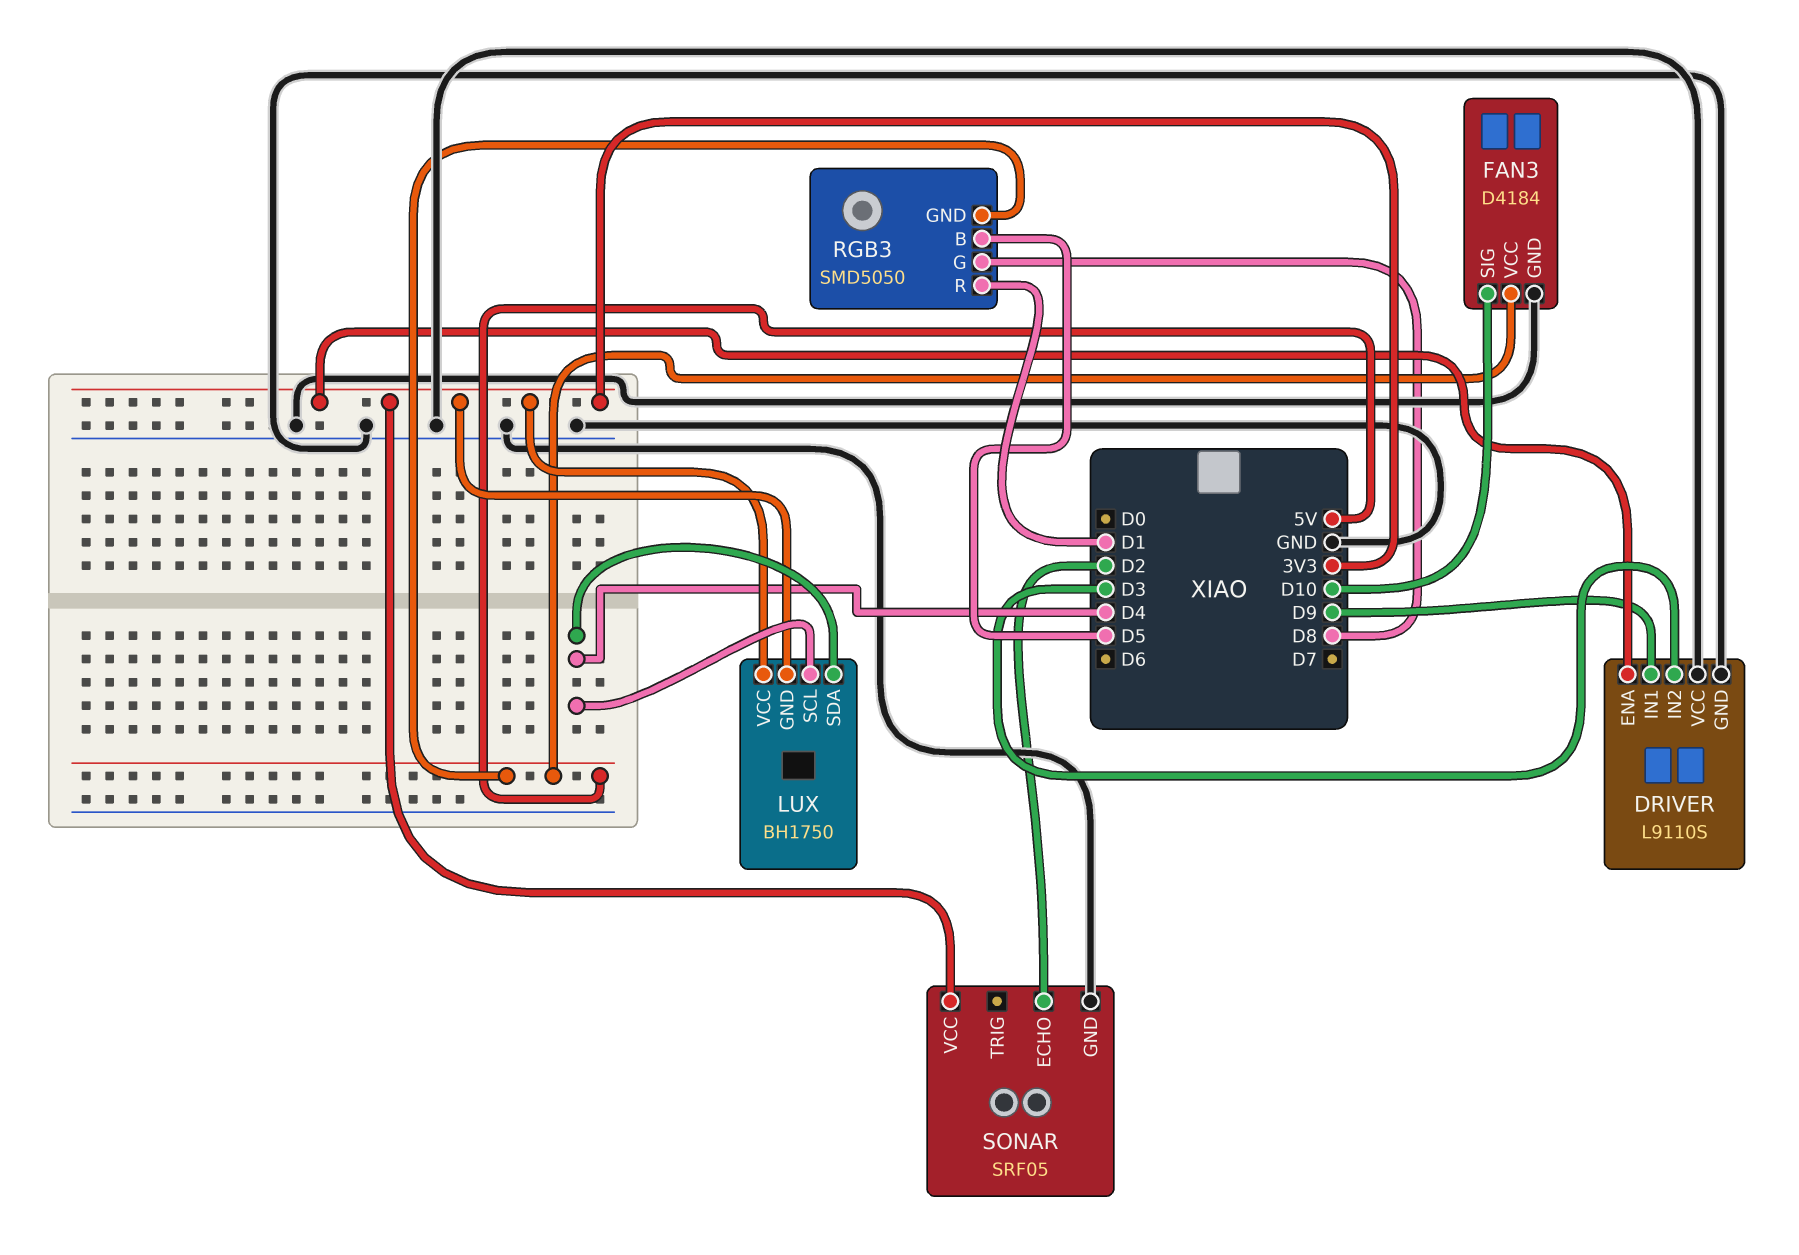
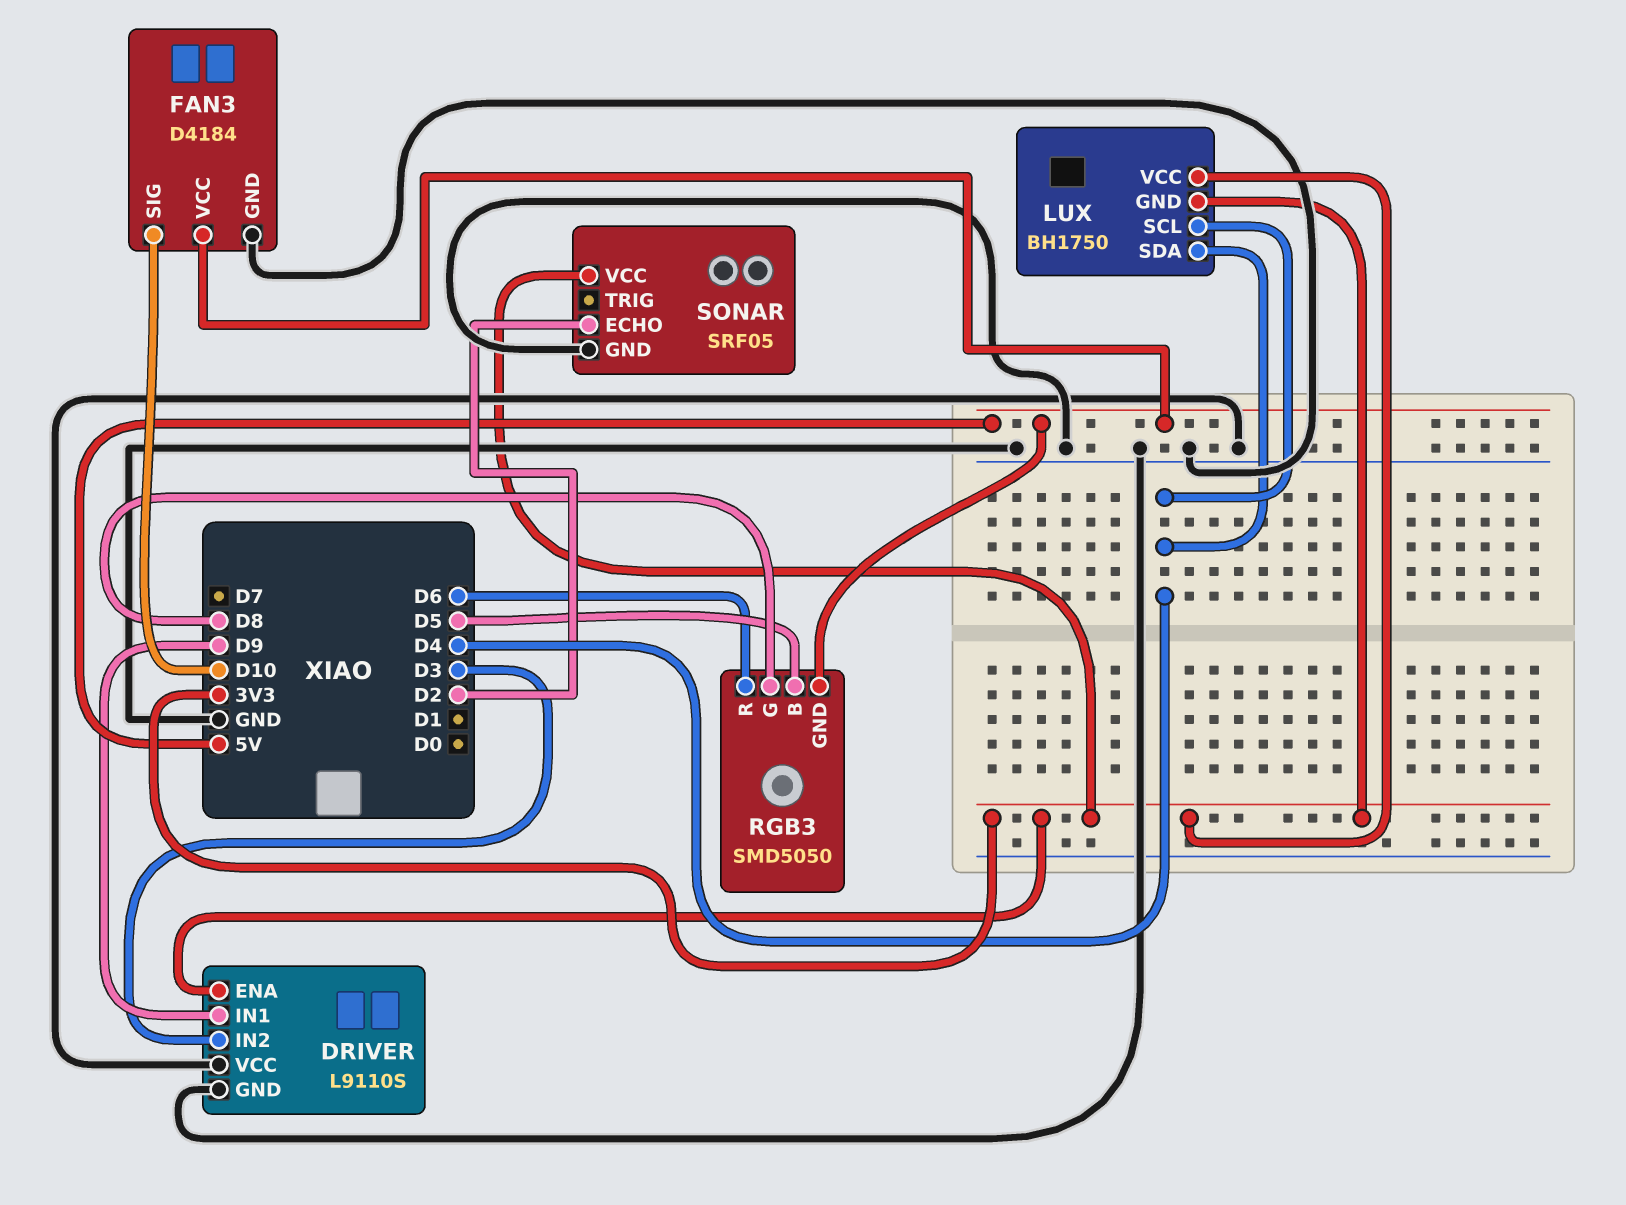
RGB3 pin R: D1 -> D6

